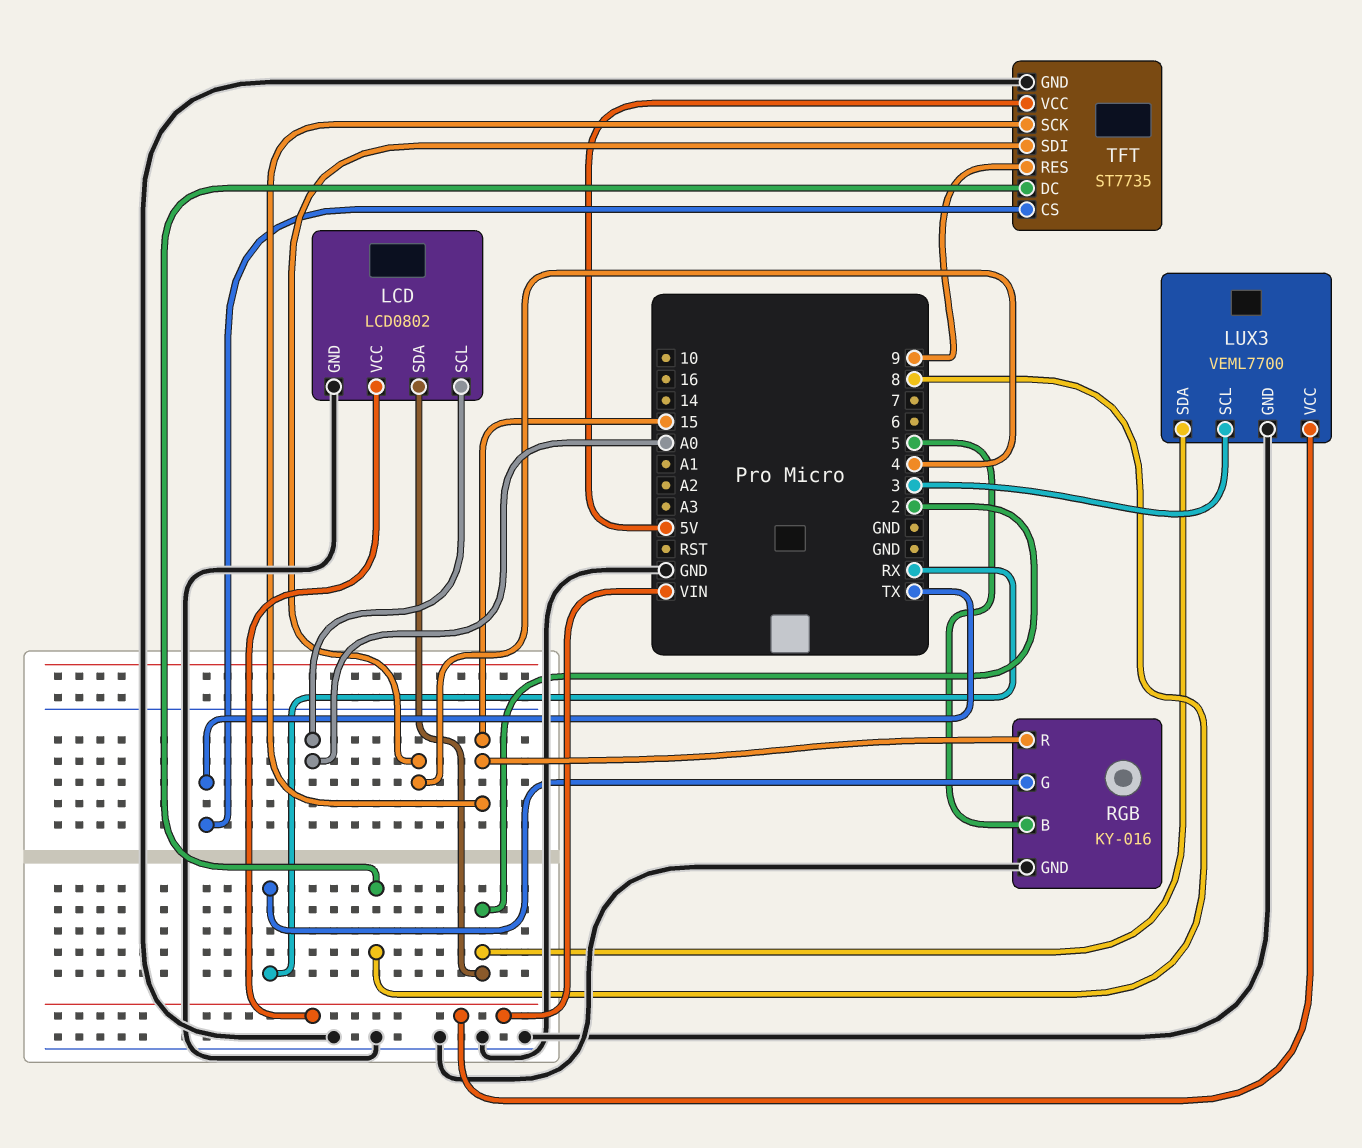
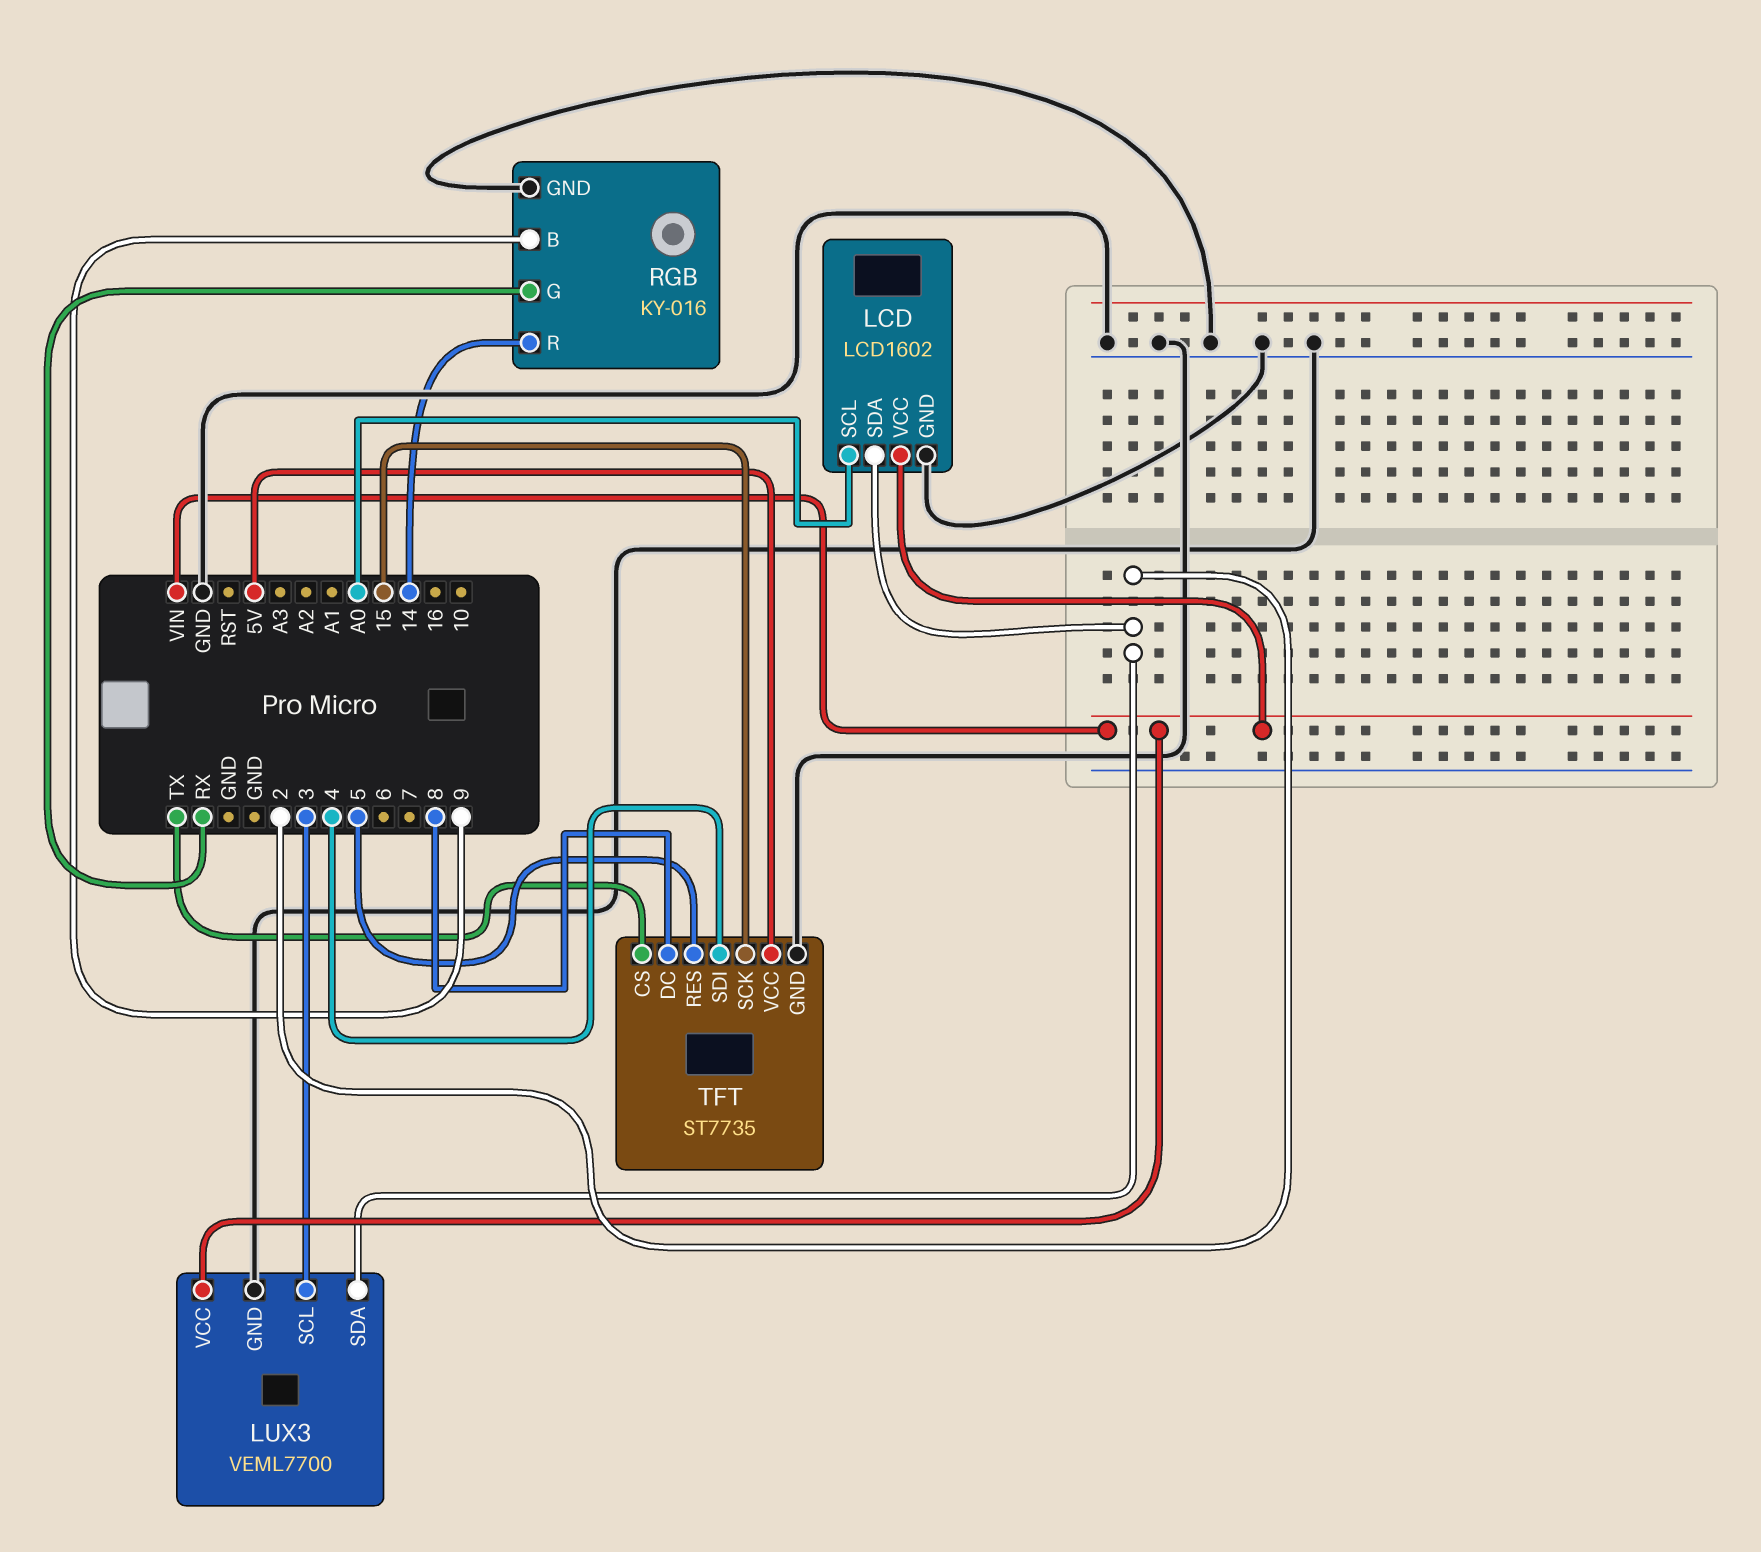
LCD: LCD0802 -> LCD1602
RGB pin B: 5 -> 9
RGB pin R: 15 -> 14
TFT pin RES: 9 -> 5

